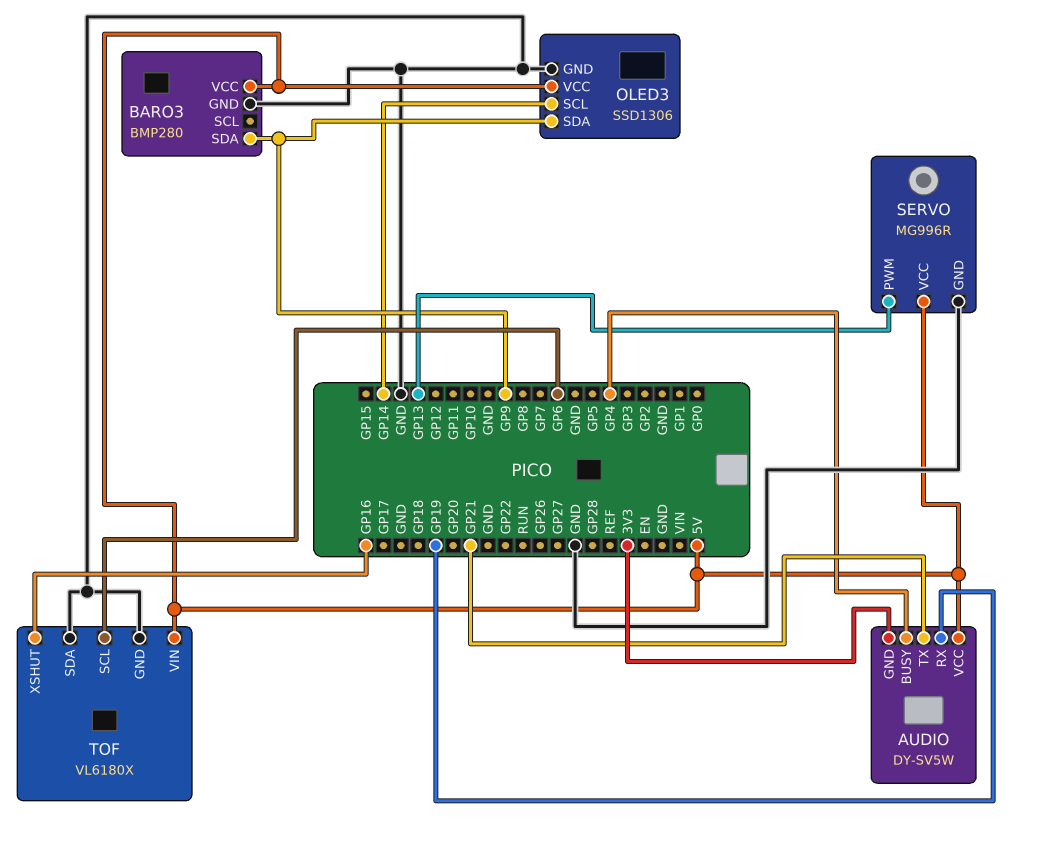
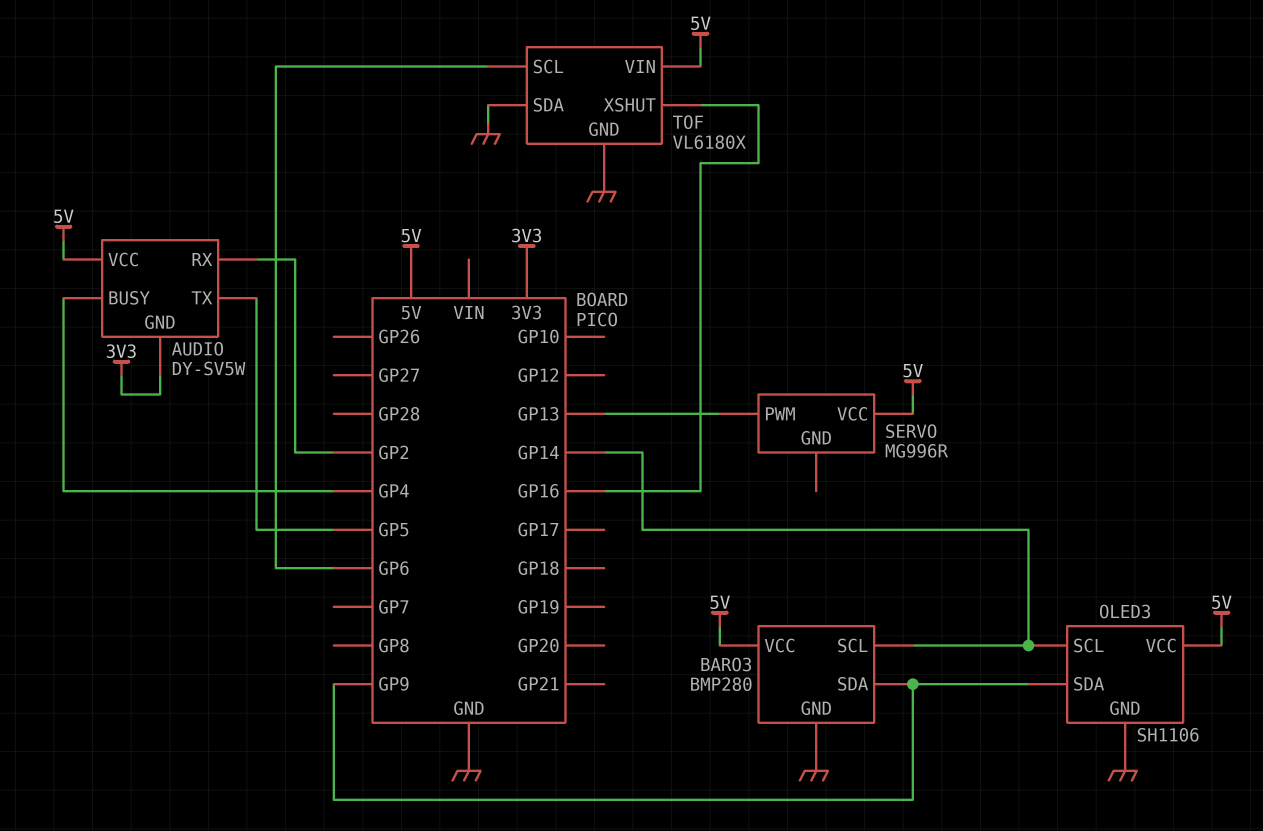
AUDIO pin RX: GP19 -> GP2
AUDIO pin TX: GP21 -> GP5
BARO3 pin SCL: none -> GP14
OLED3: SSD1306 -> SH1106
SERVO pin GND: GND -> none

